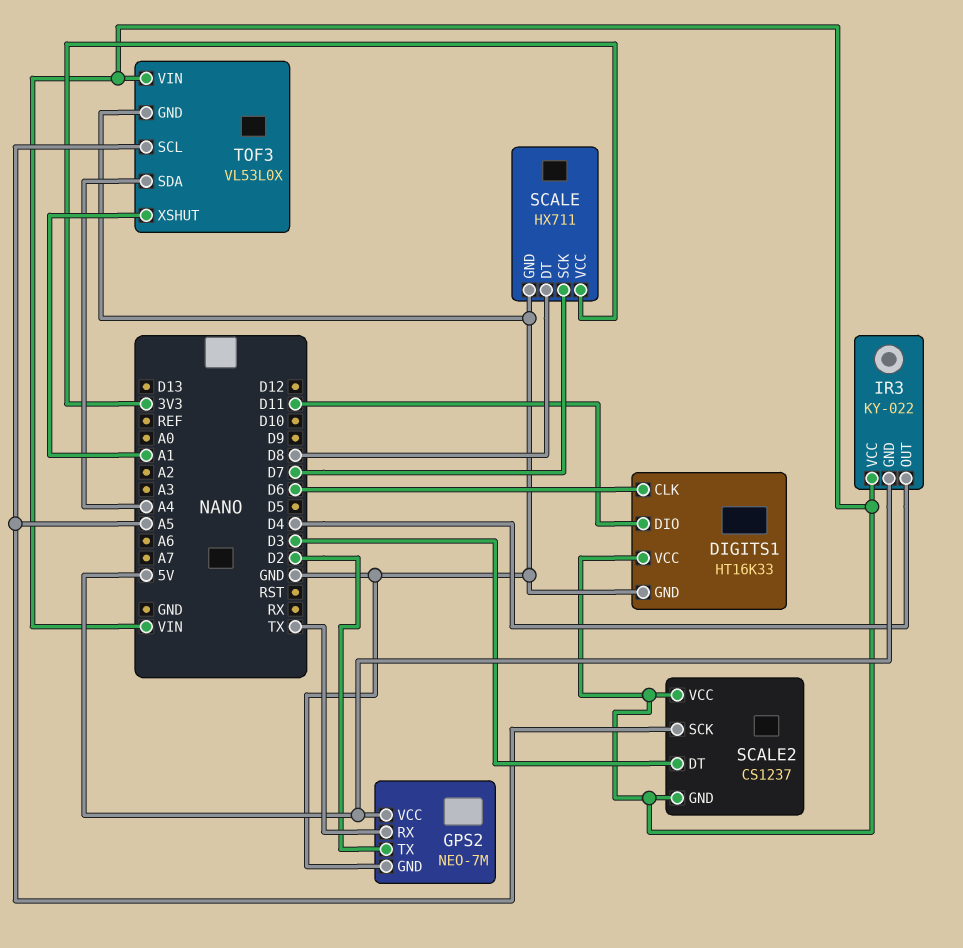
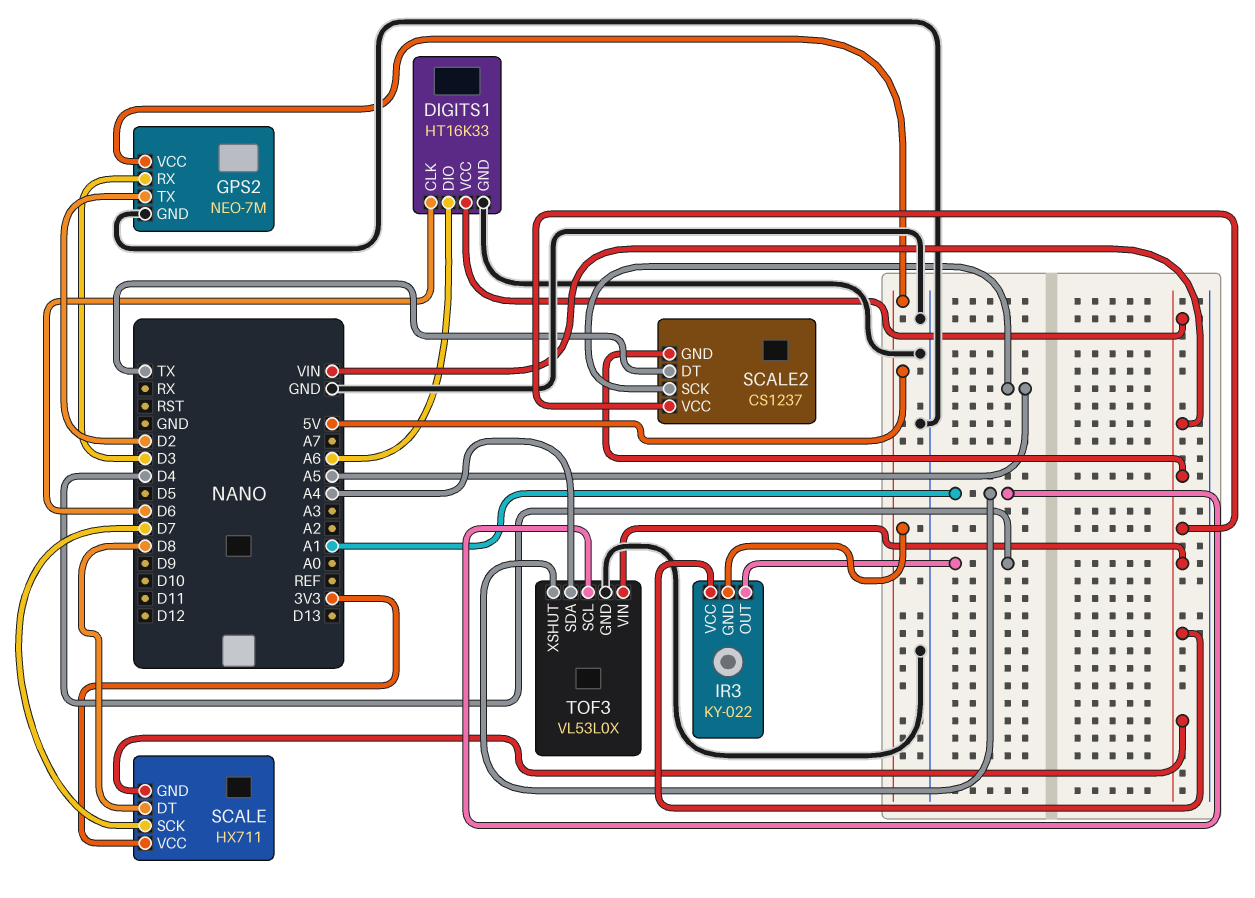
DIGITS1 pin DIO: D11 -> A6
GPS2 pin RX: TX -> D3
SCALE pin GND: GND -> VIN
SCALE2 pin DT: D3 -> TX
TOF3 pin SCL: A5 -> A1

